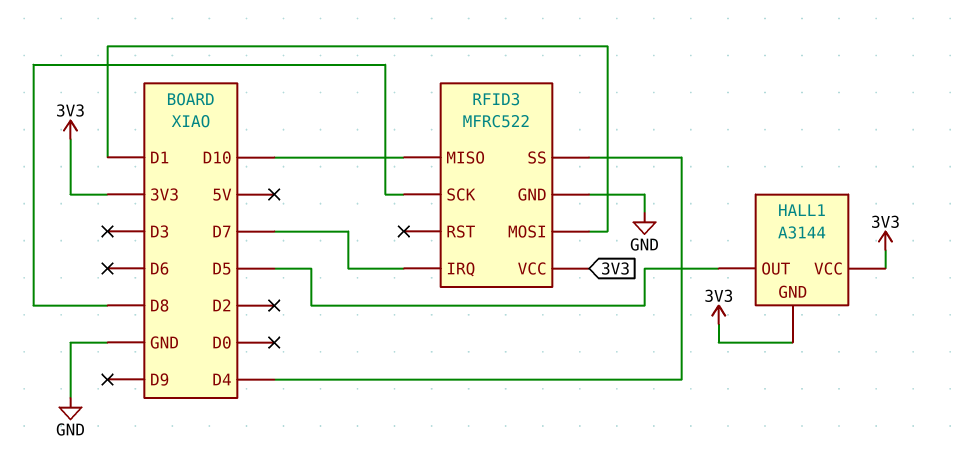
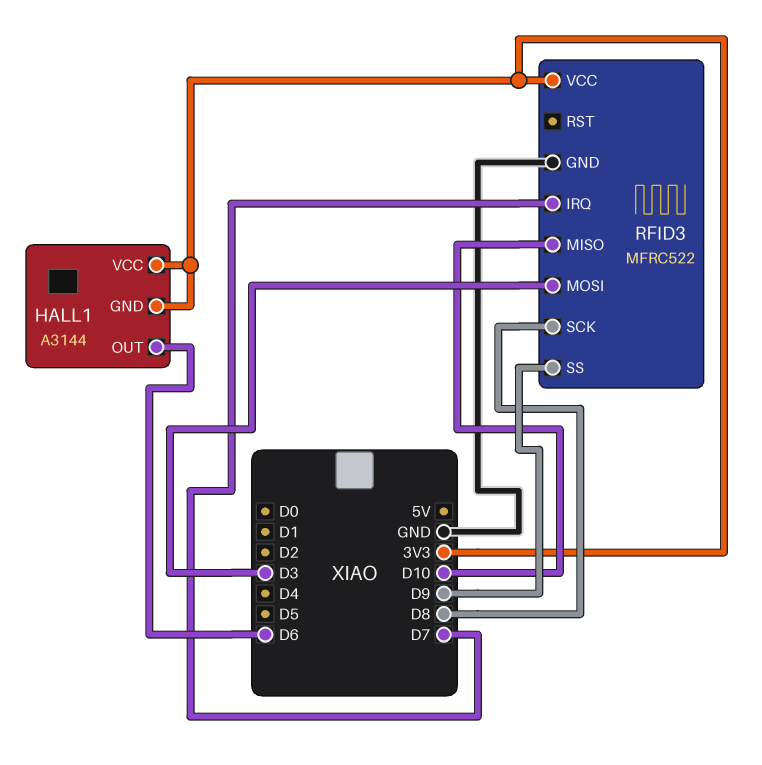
HALL1 pin OUT: D5 -> D6
RFID3 pin MOSI: D1 -> D3
RFID3 pin SS: D4 -> D9

